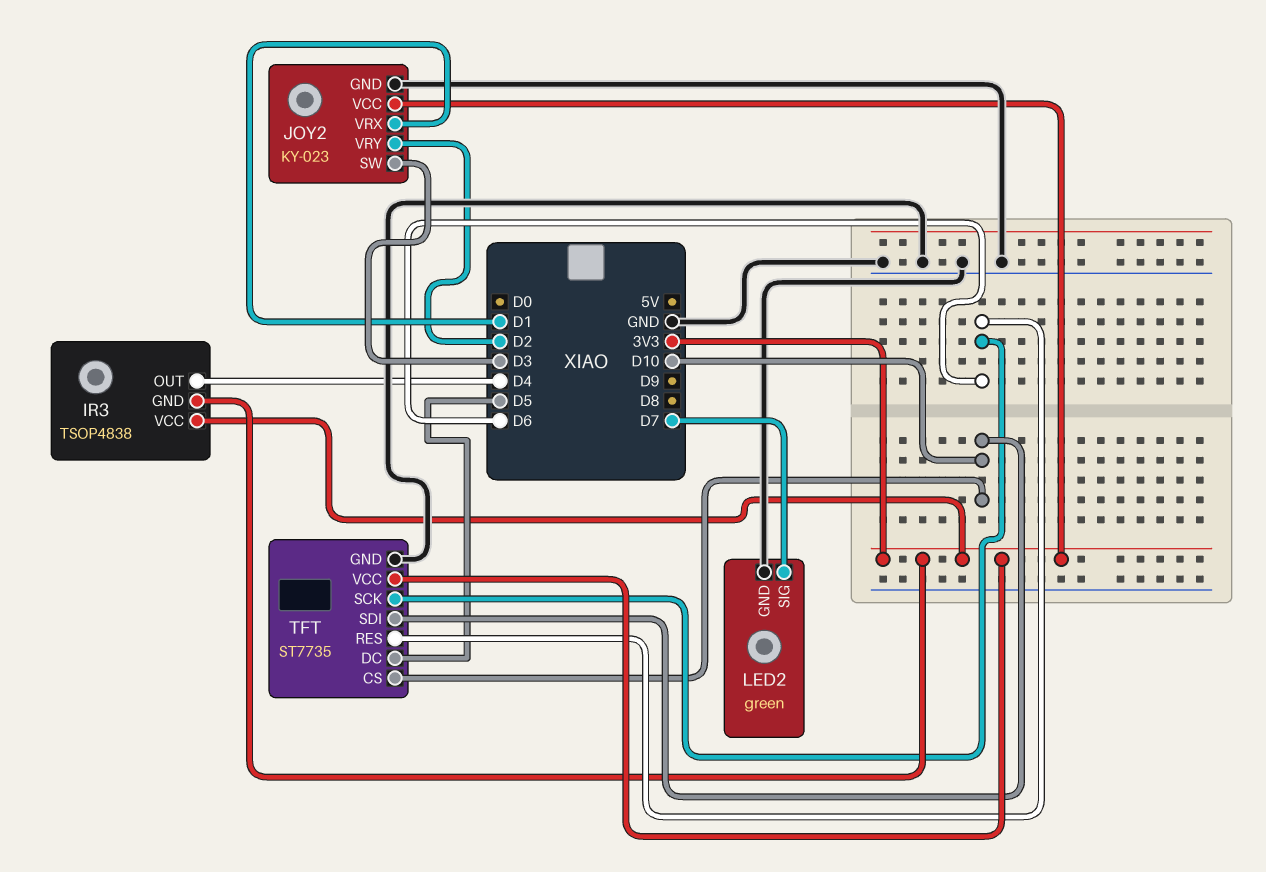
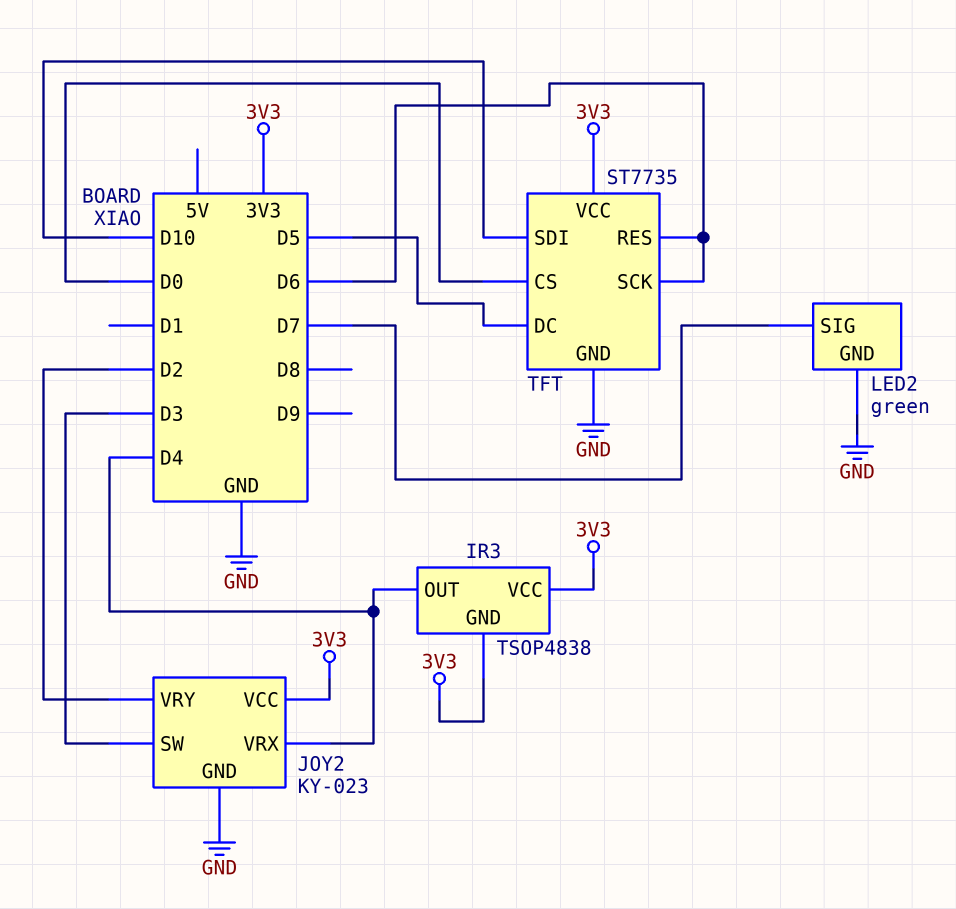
JOY2 pin VRX: D1 -> D4
TFT pin CS: D10 -> D0

